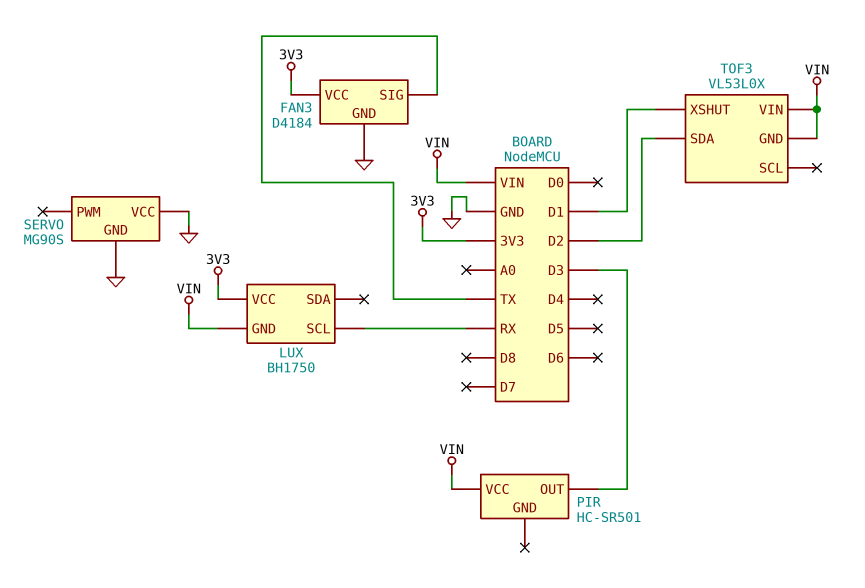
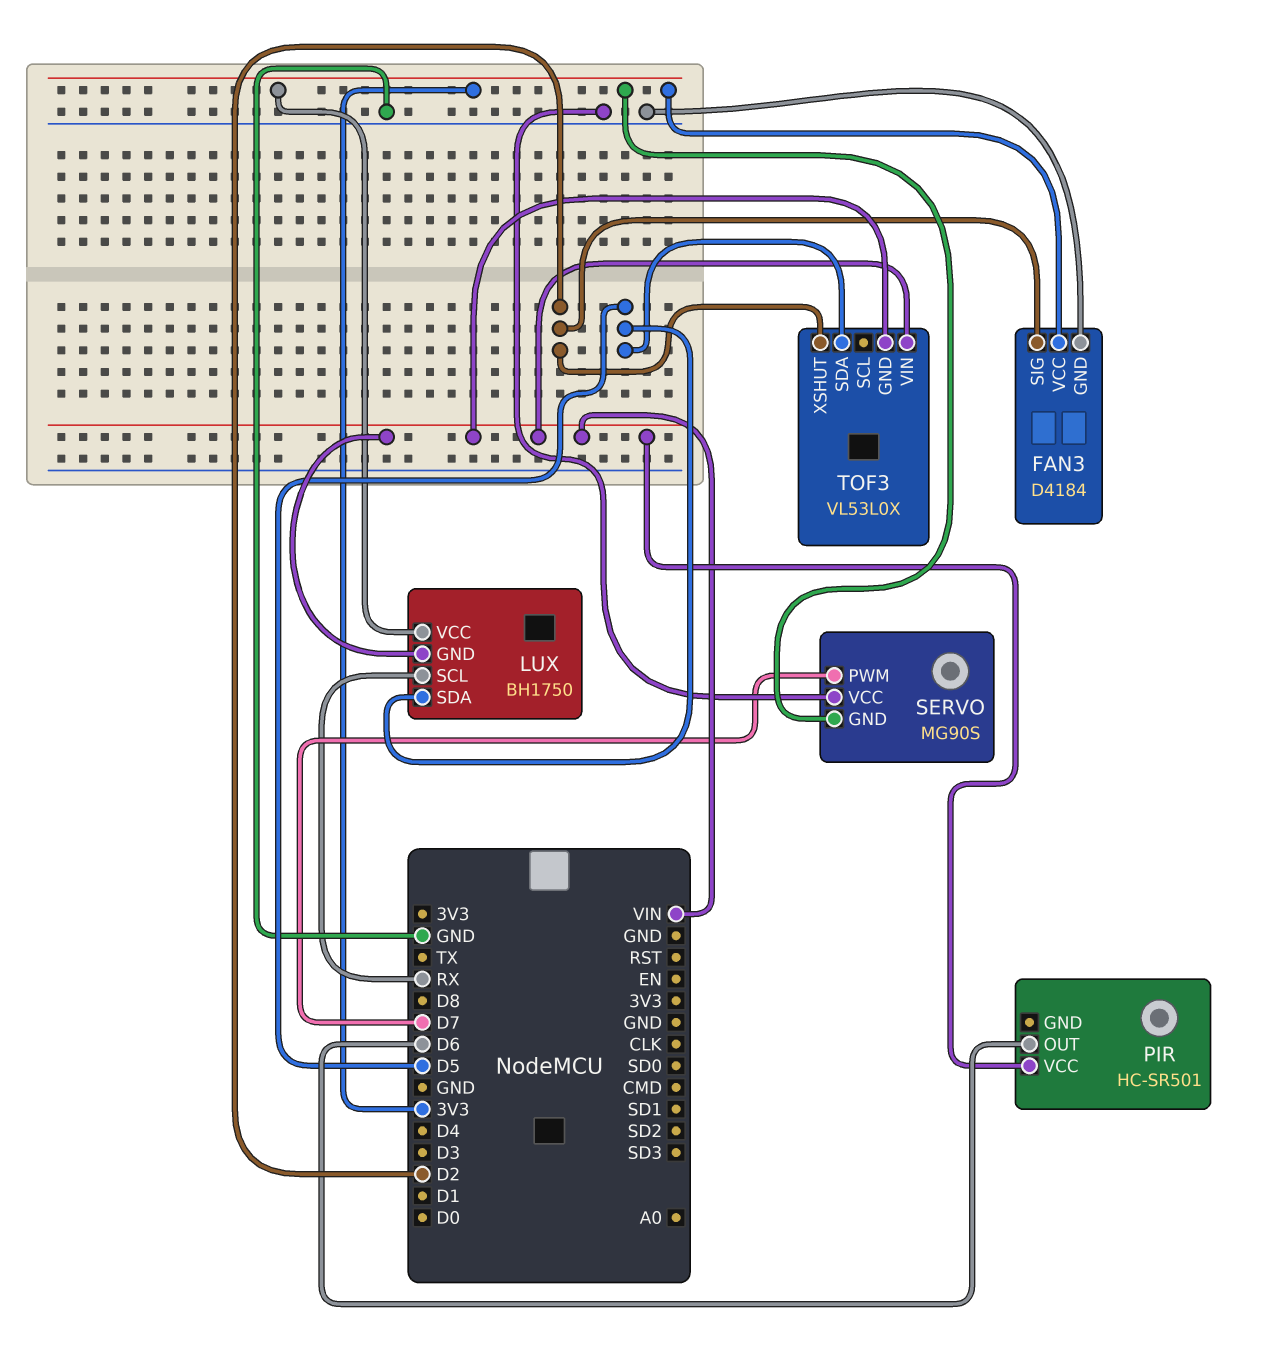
FAN3 pin SIG: TX -> D2
LUX pin SDA: none -> D5
PIR pin OUT: D3 -> D6
SERVO pin GND: GND -> 3V3
SERVO pin PWM: none -> D7
TOF3 pin SDA: D2 -> D5
TOF3 pin XSHUT: D1 -> D2

